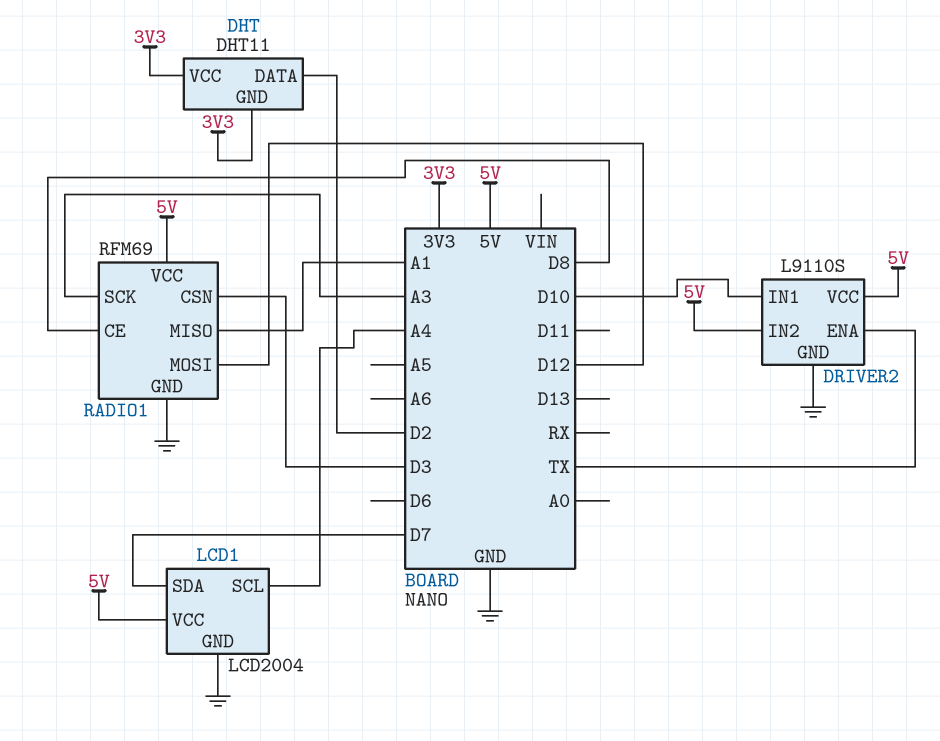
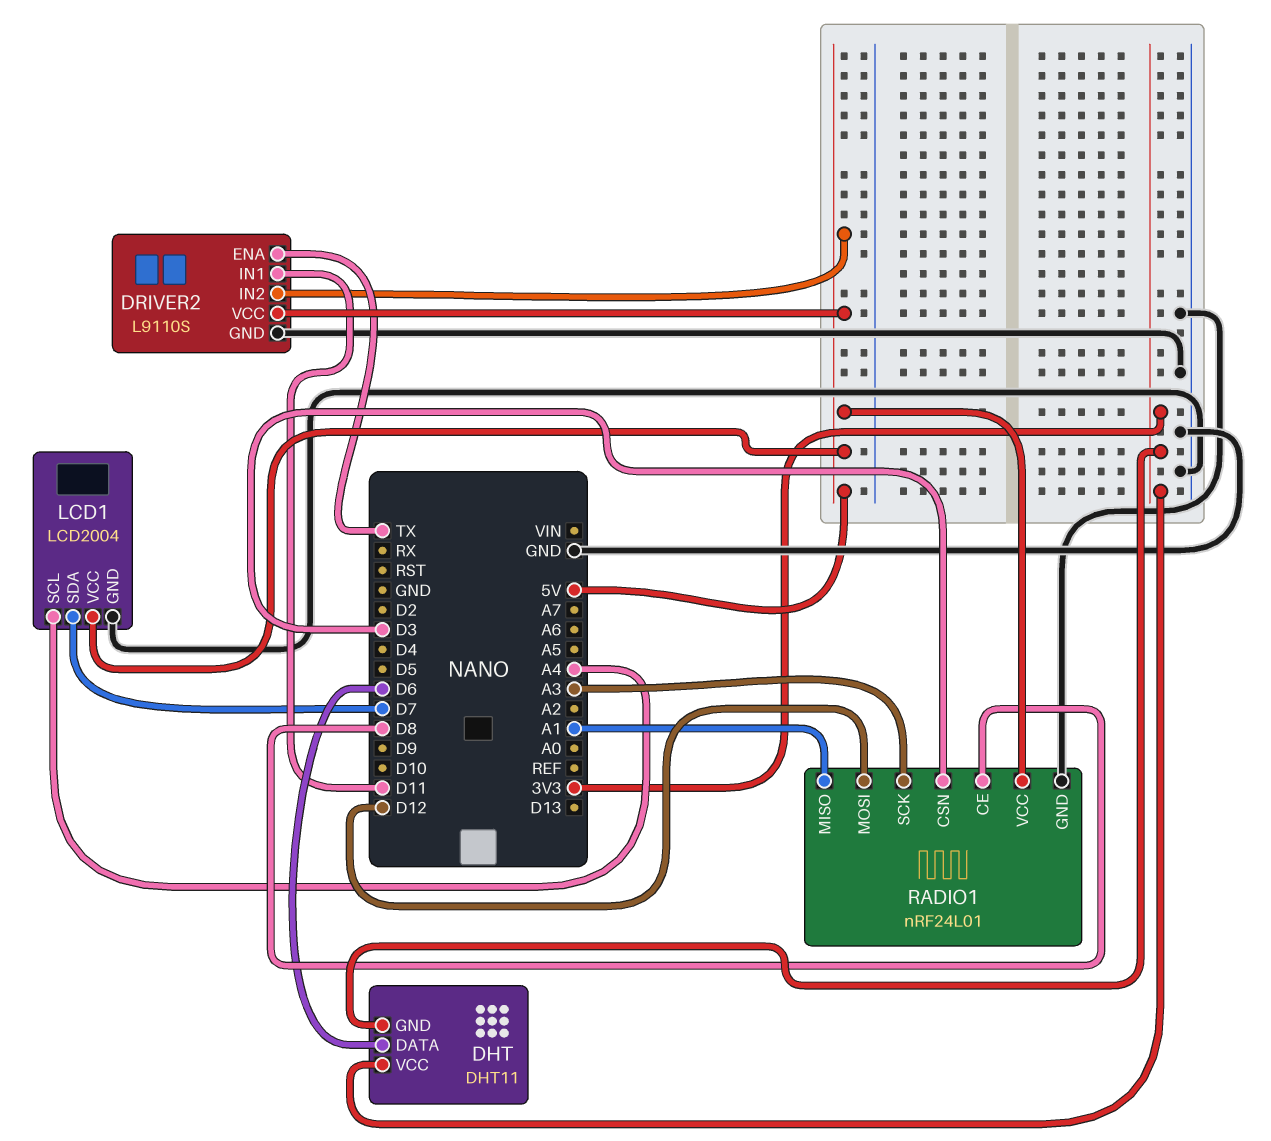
DHT pin DATA: D2 -> D6
DRIVER2 pin IN1: D10 -> D11
RADIO1: RFM69 -> nRF24L01

